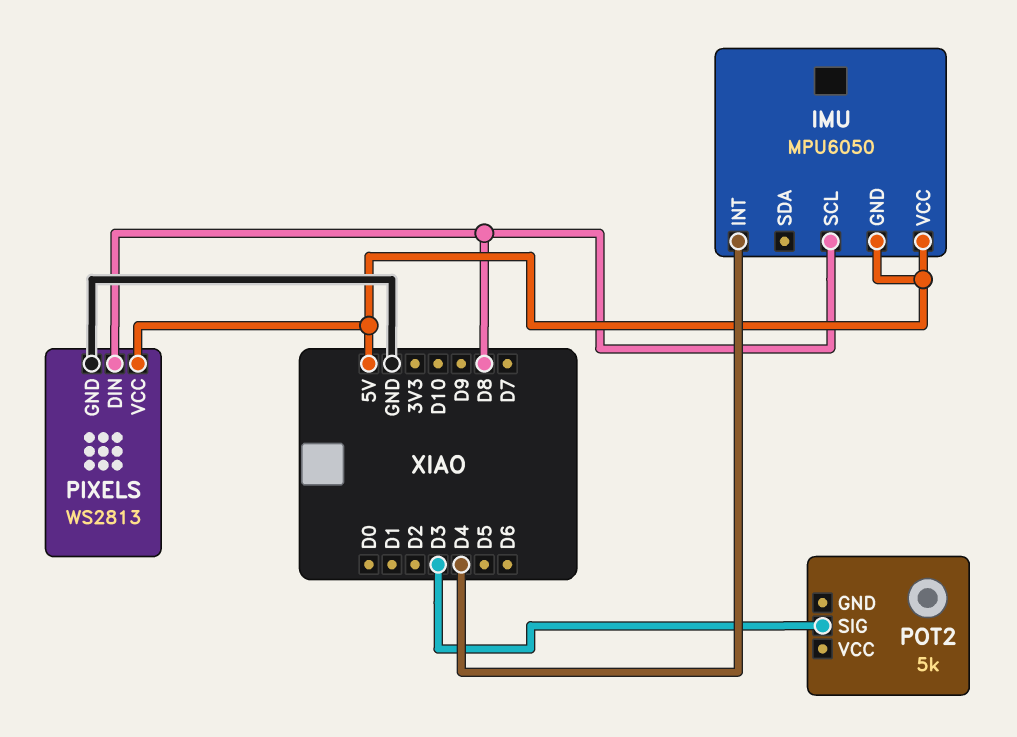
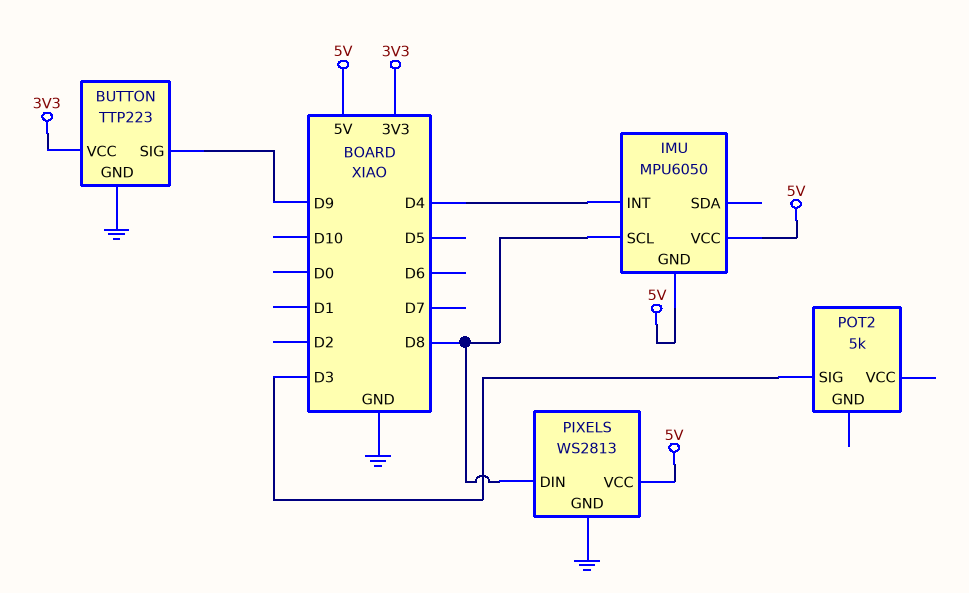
BUTTON: none -> TTP223
BUTTON pin GND: none -> GND
BUTTON pin SIG: none -> D9
BUTTON pin VCC: none -> 3V3

